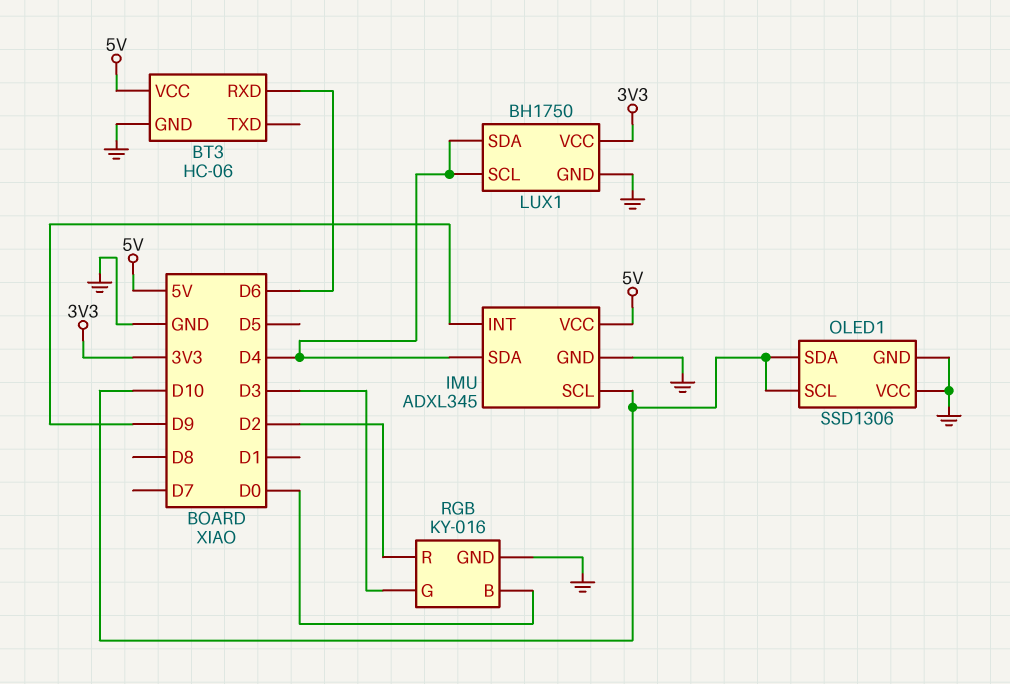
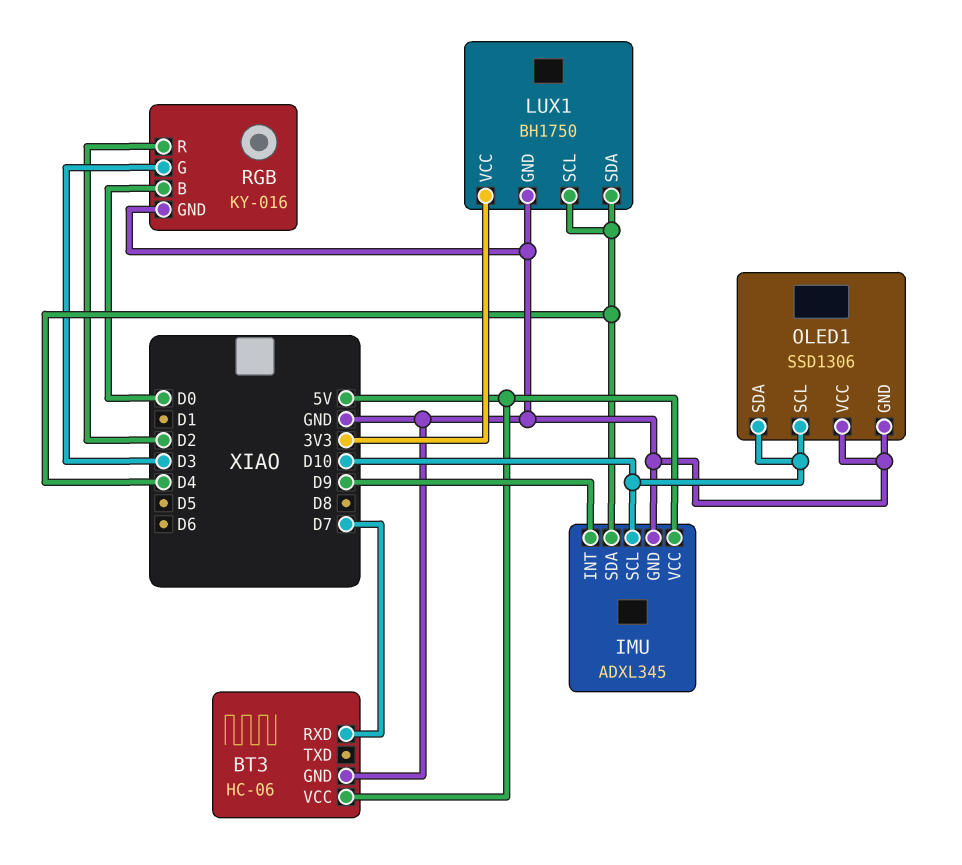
BT3 pin RXD: D6 -> D7

